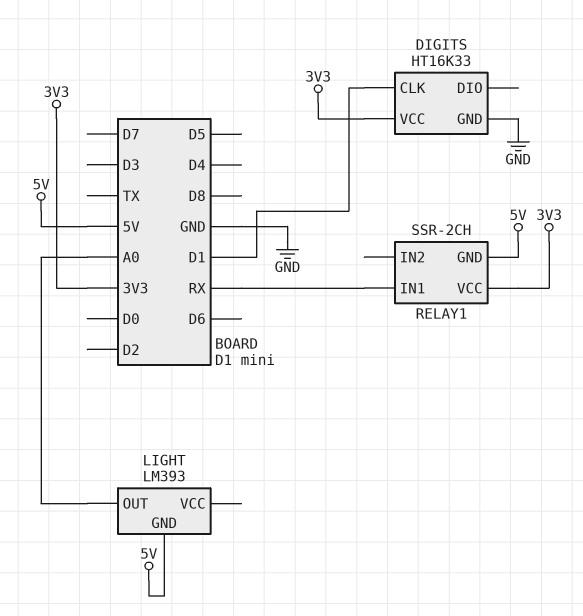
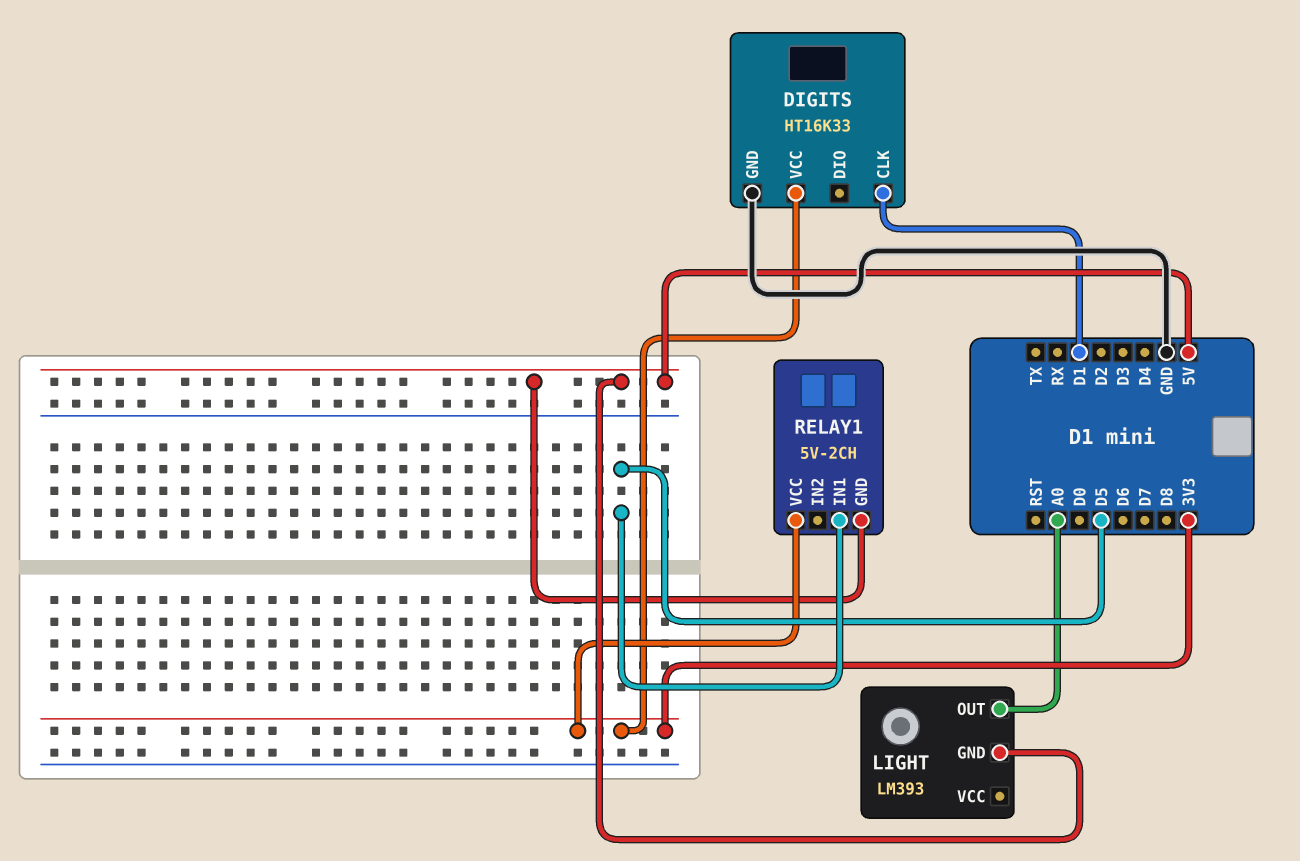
RELAY1: SSR-2CH -> 5V-2CH
RELAY1 pin IN1: RX -> D5

